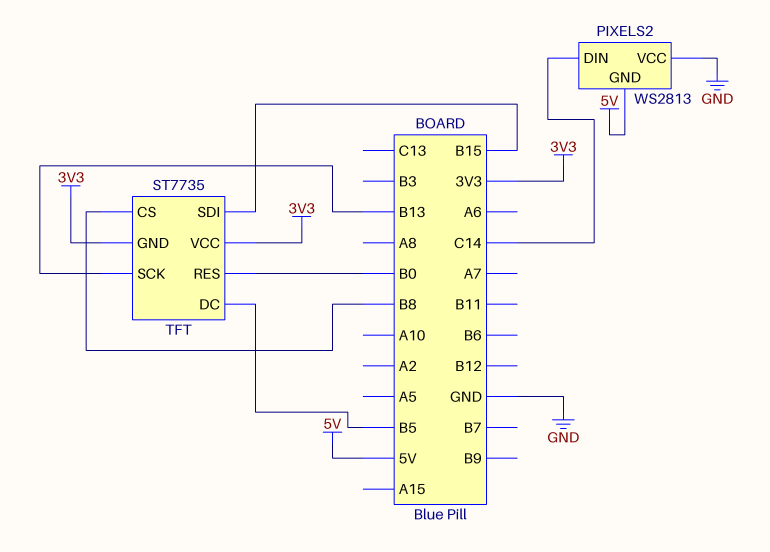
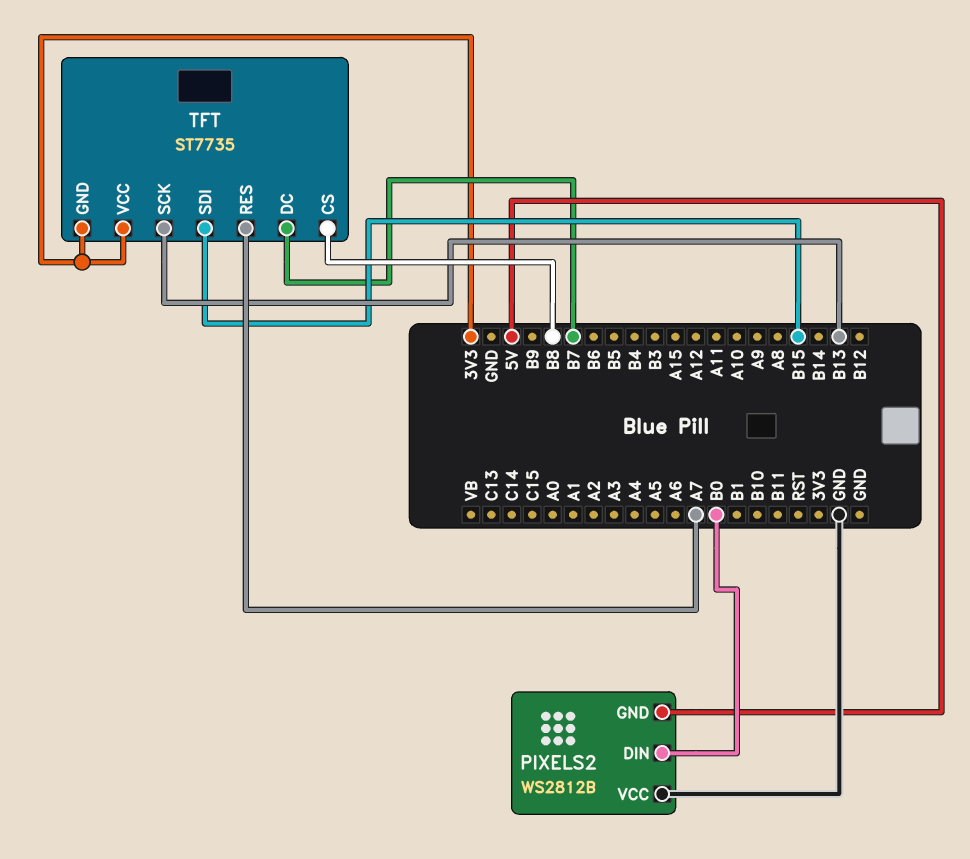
PIXELS2: WS2813 -> WS2812B
PIXELS2 pin DIN: C14 -> B0
TFT pin DC: B5 -> B7
TFT pin RES: B0 -> A7

